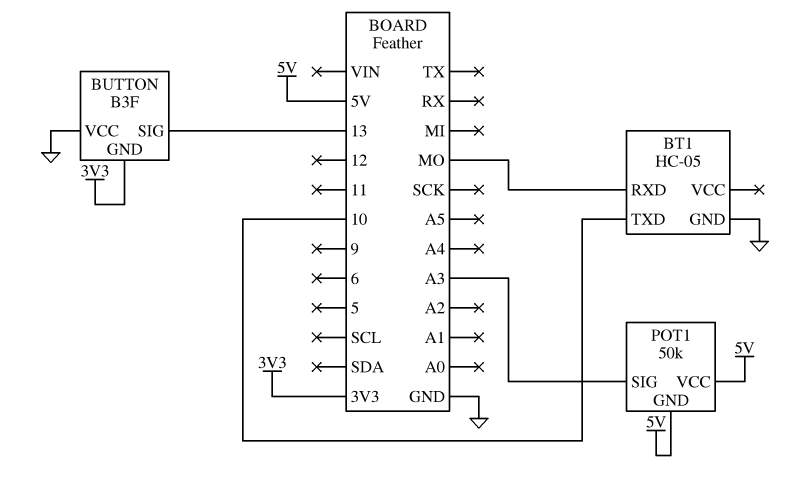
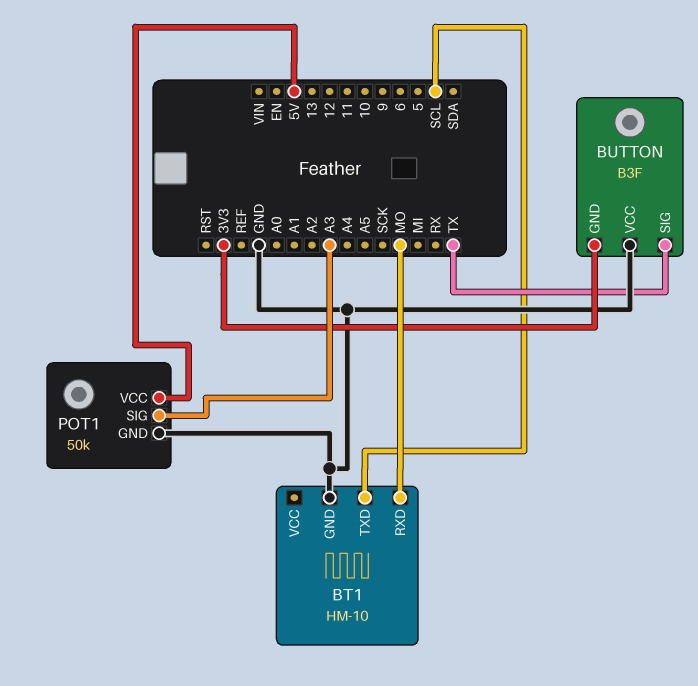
BT1: HC-05 -> HM-10
BT1 pin TXD: 10 -> SCL
BUTTON pin SIG: 13 -> TX
POT1 pin GND: 5V -> GND

